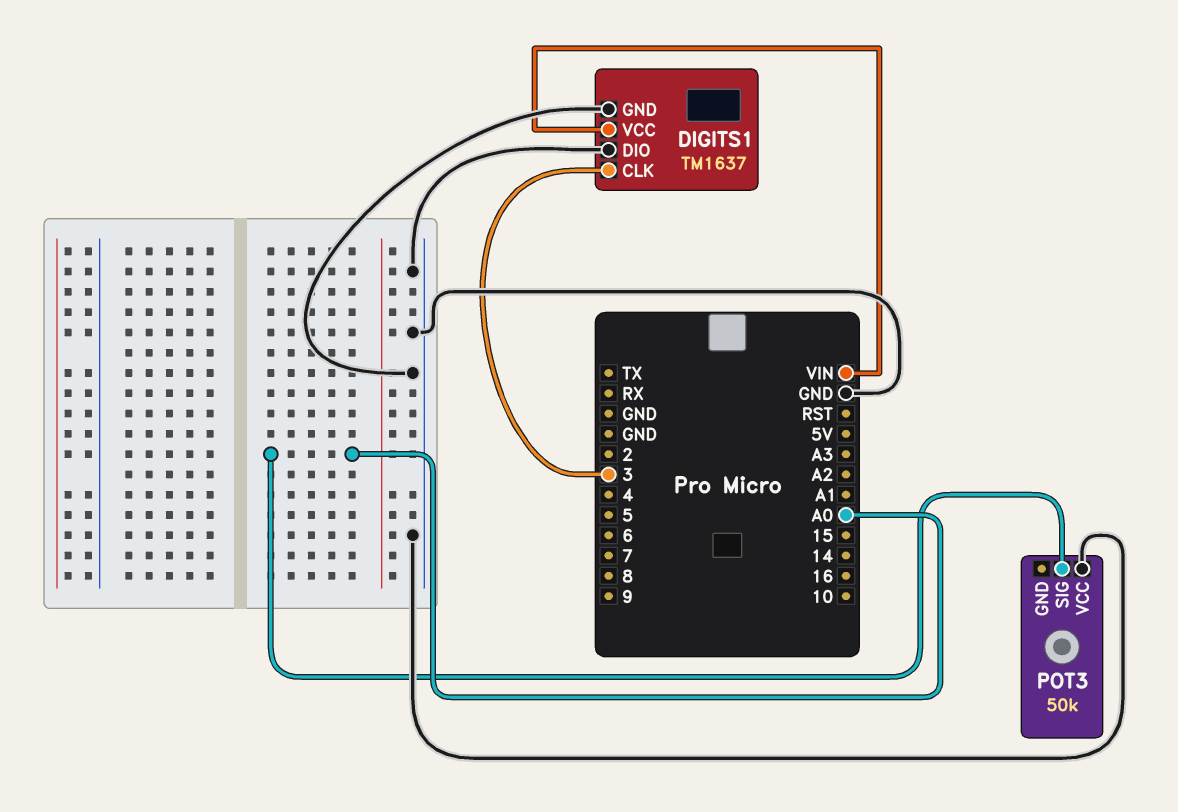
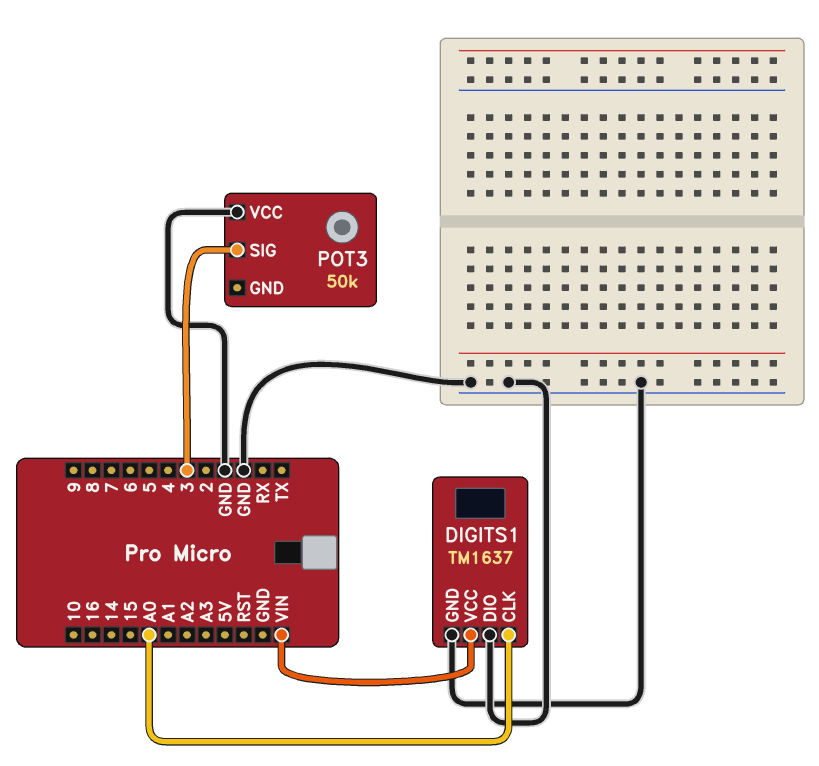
DIGITS1 pin CLK: 3 -> A0
POT3 pin SIG: A0 -> 3

